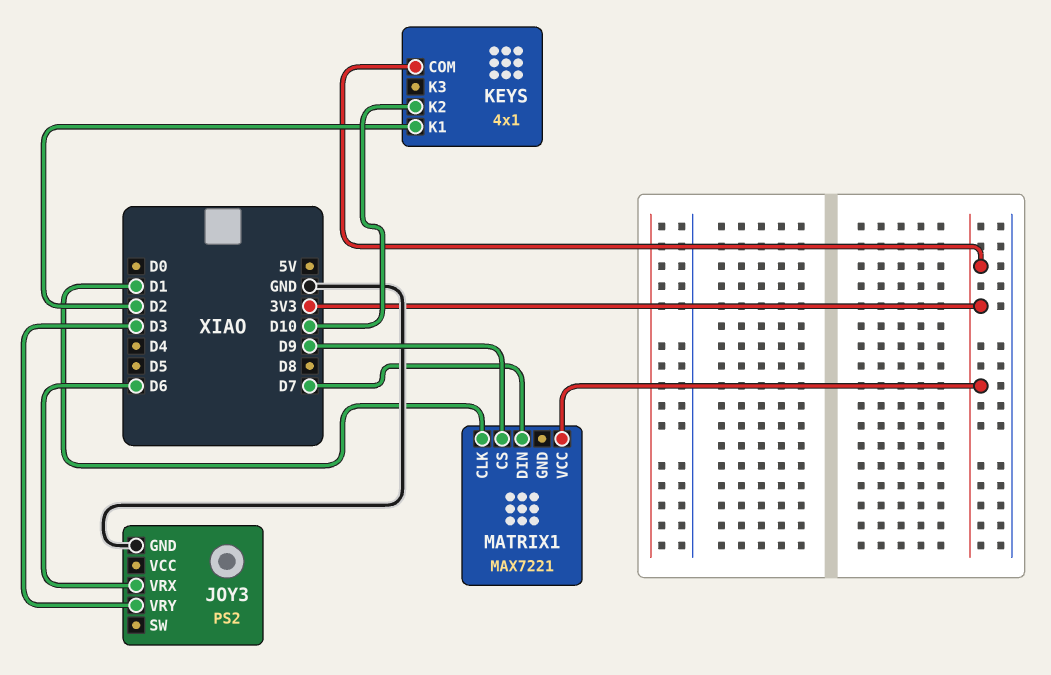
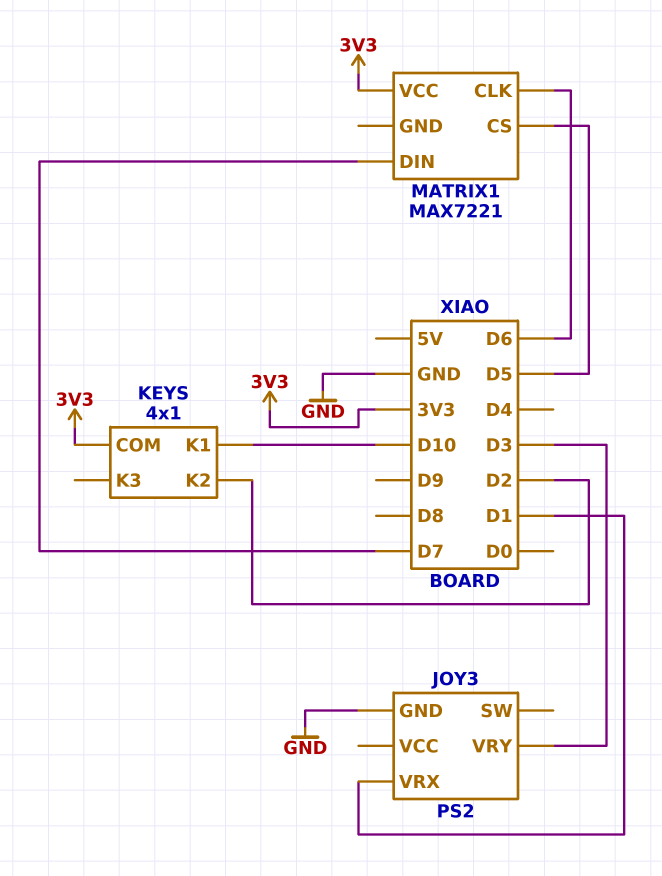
JOY3 pin VRX: D6 -> D1
KEYS pin K1: D2 -> D10
KEYS pin K2: D10 -> D2
MATRIX1 pin CLK: D1 -> D6
MATRIX1 pin CS: D9 -> D5

